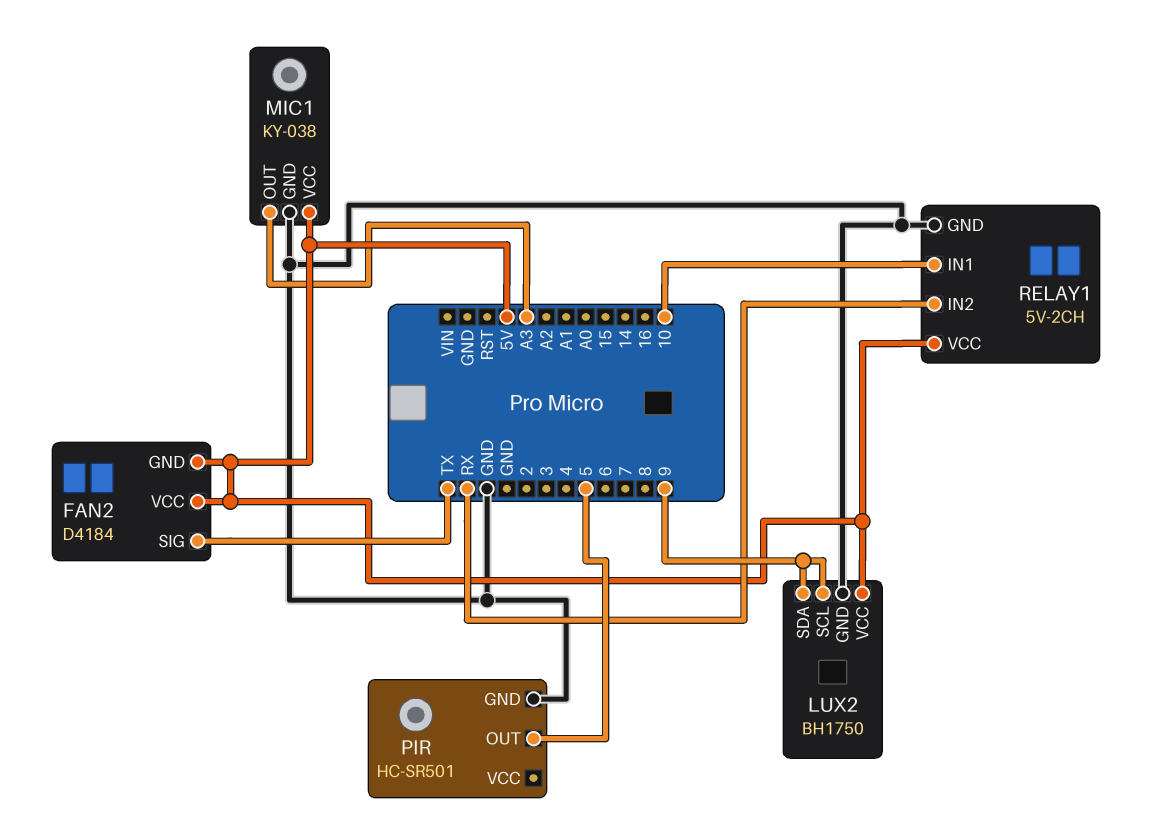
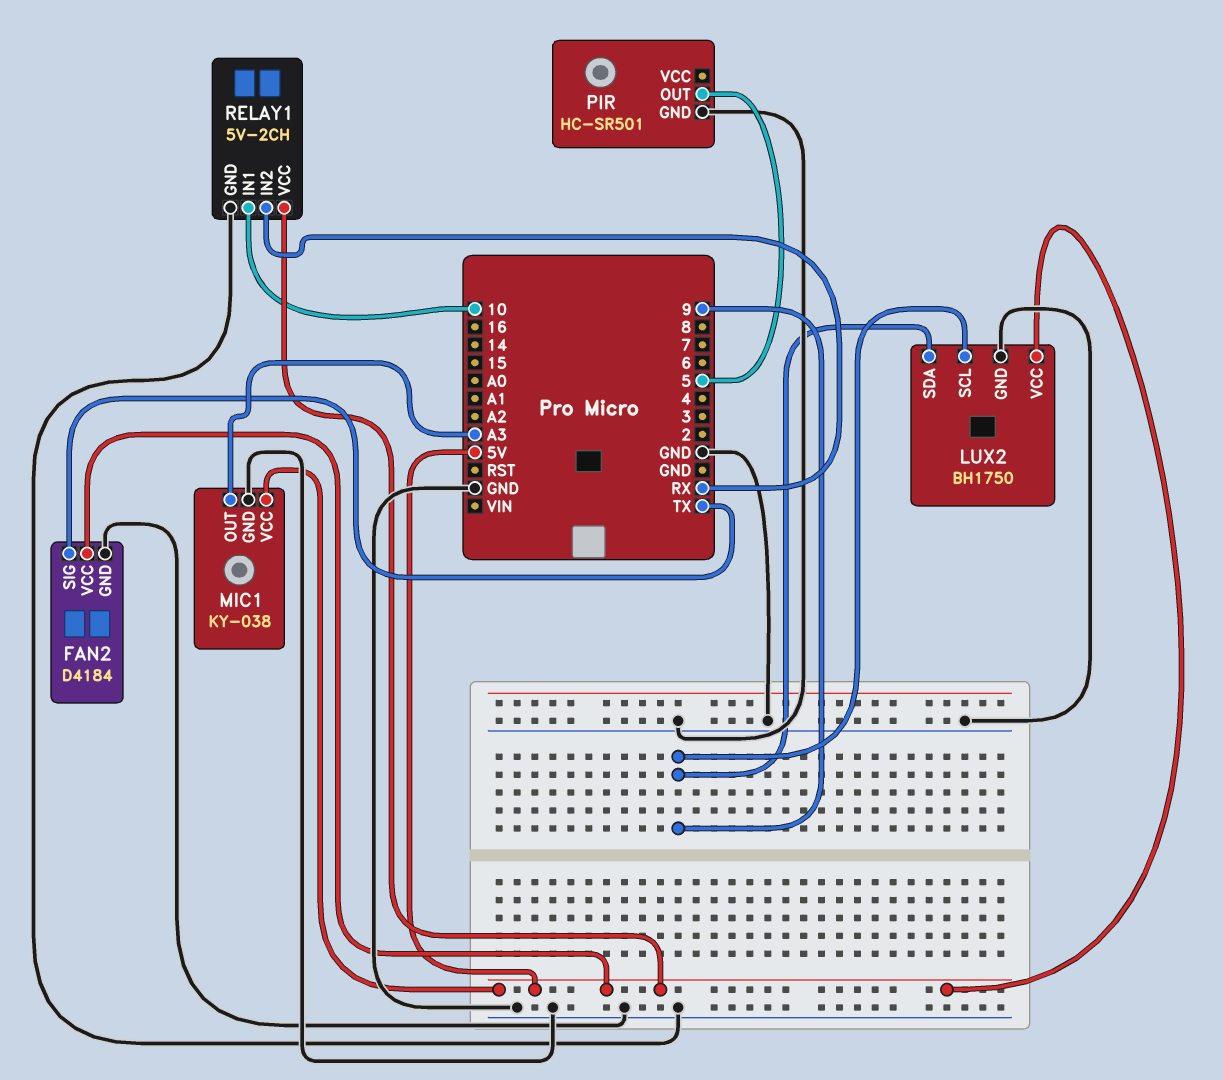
FAN2 pin GND: 5V -> GND

